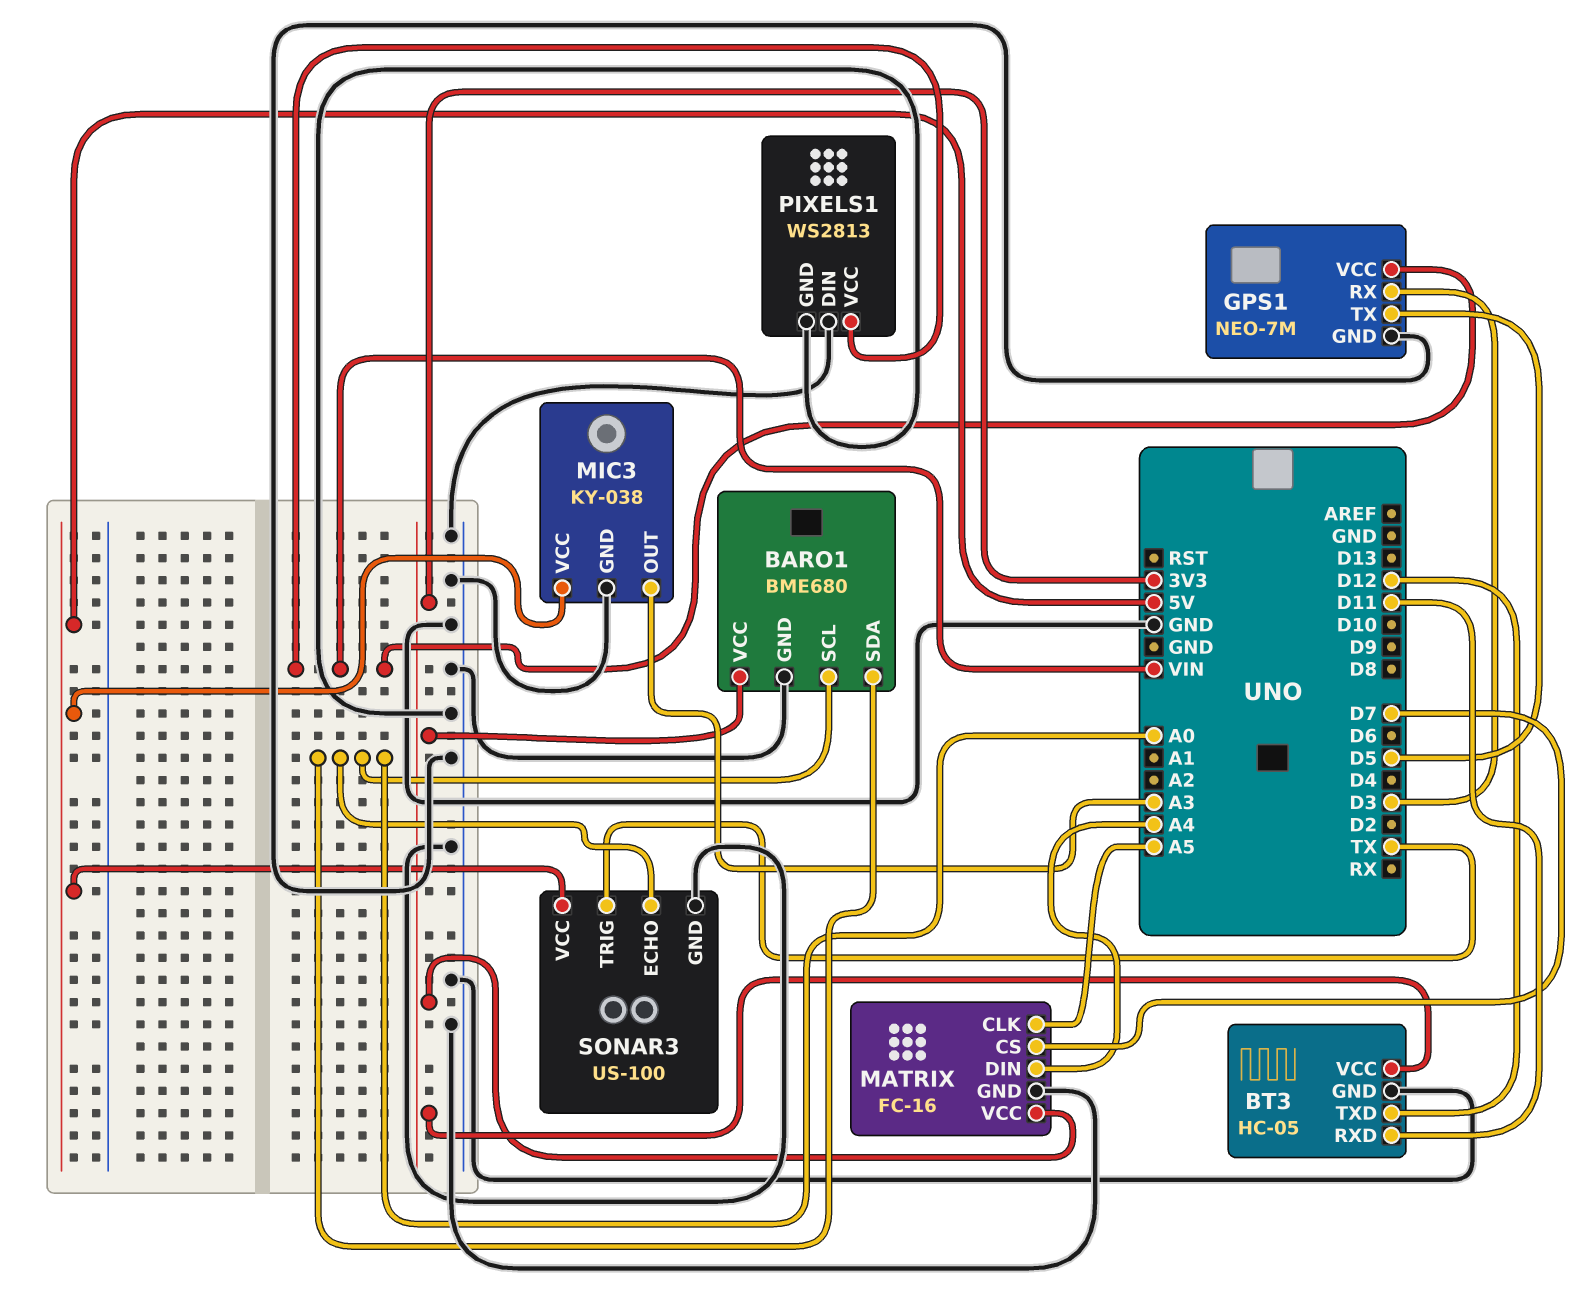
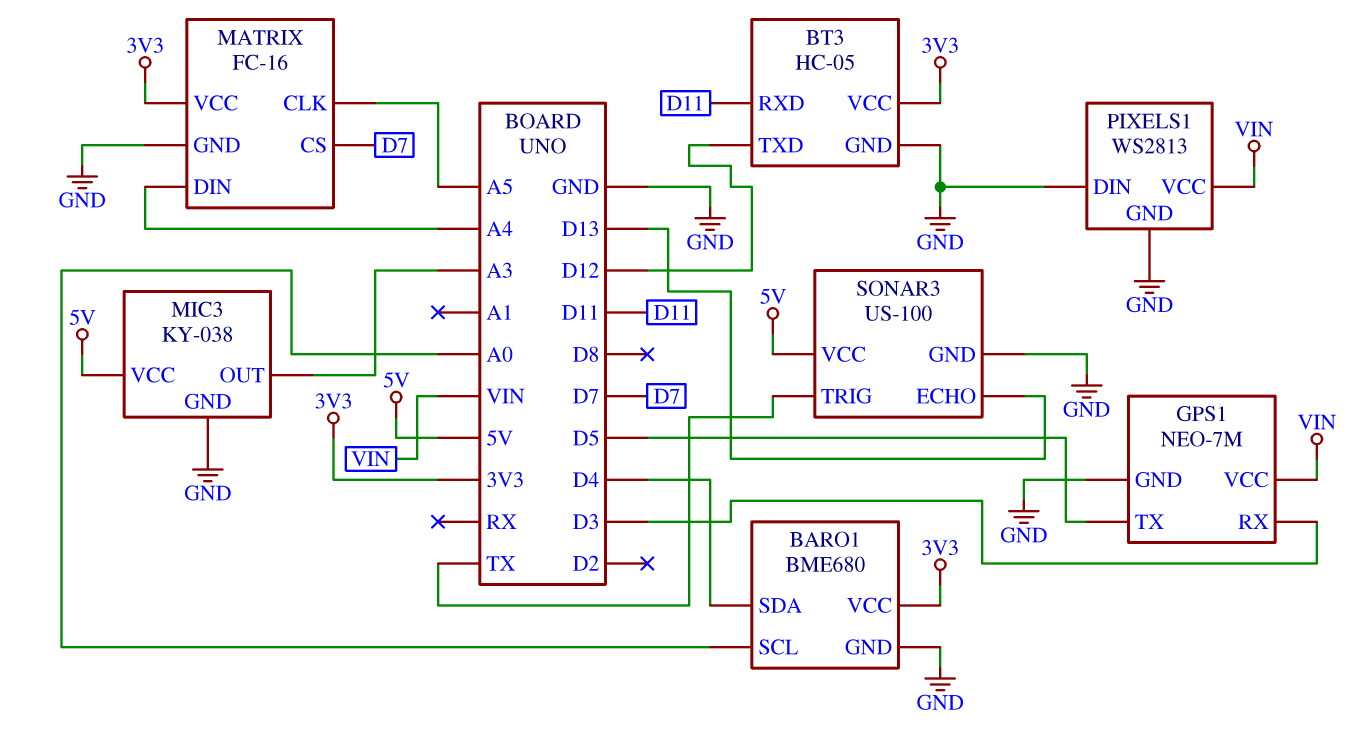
BARO1 pin SDA: A0 -> D4
SONAR3 pin ECHO: A0 -> D13

